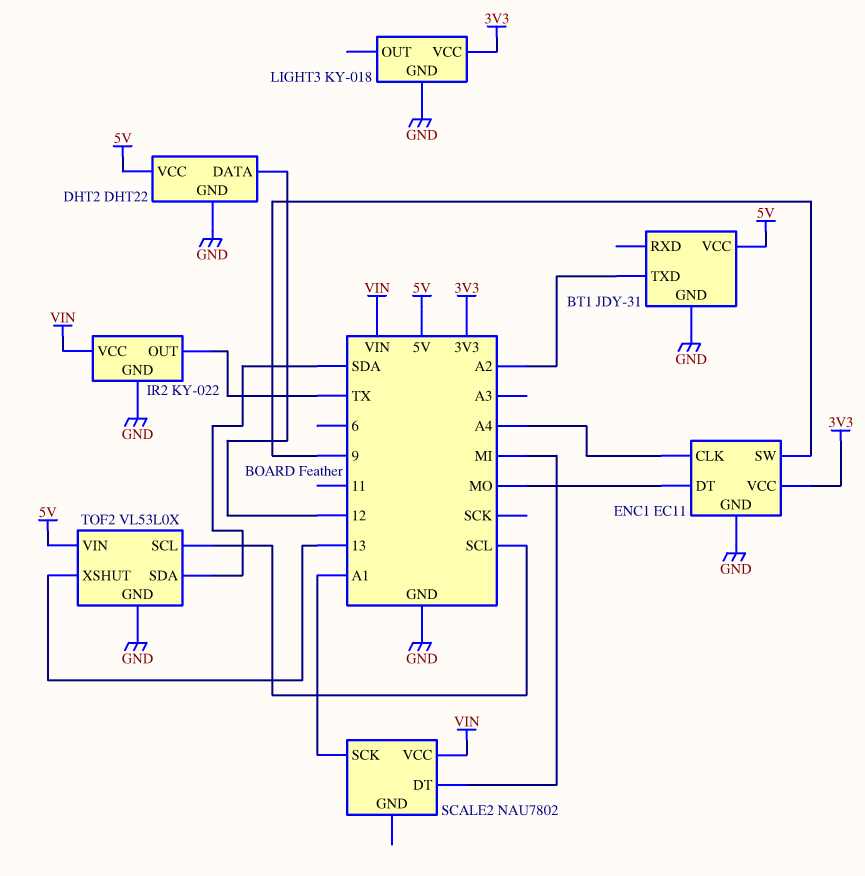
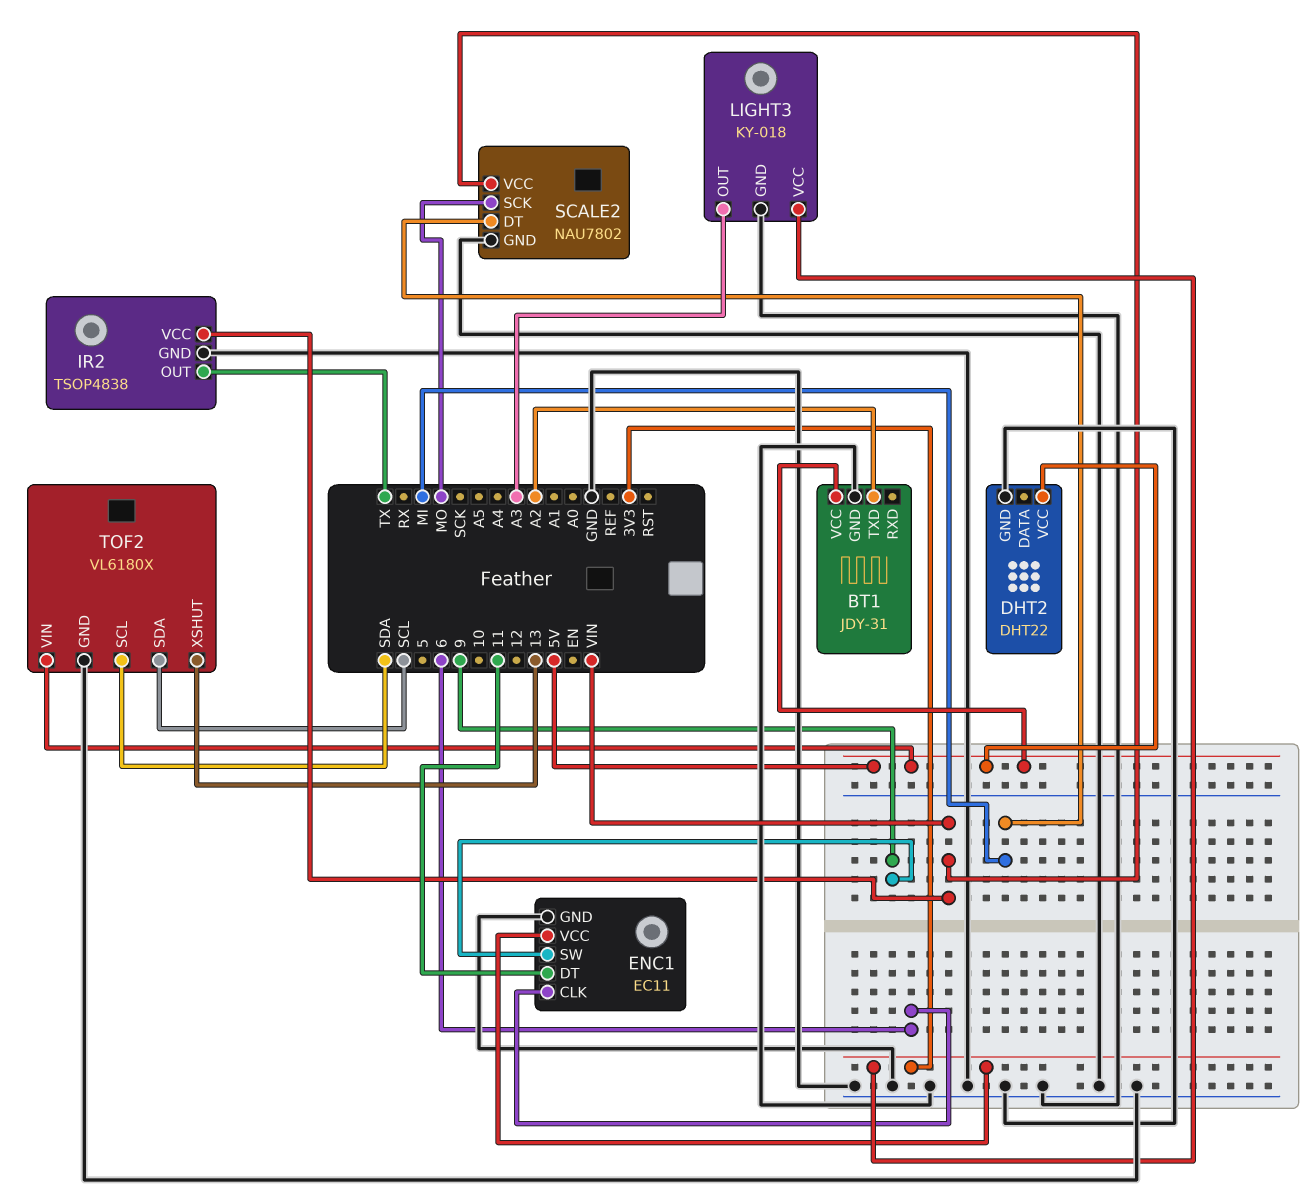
DHT2 pin DATA: 12 -> none
ENC1 pin CLK: A4 -> 6
ENC1 pin DT: MO -> 11
IR2: KY-022 -> TSOP4838
LIGHT3 pin OUT: none -> A3
SCALE2 pin GND: none -> GND
SCALE2 pin SCK: A1 -> MO
TOF2: VL53L0X -> VL6180X
TOF2 pin SCL: SCL -> SDA
TOF2 pin SDA: SDA -> SCL

